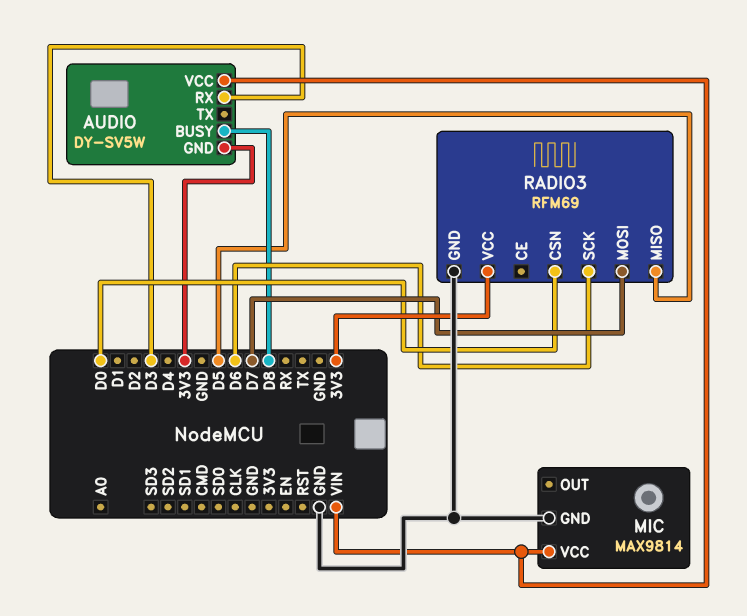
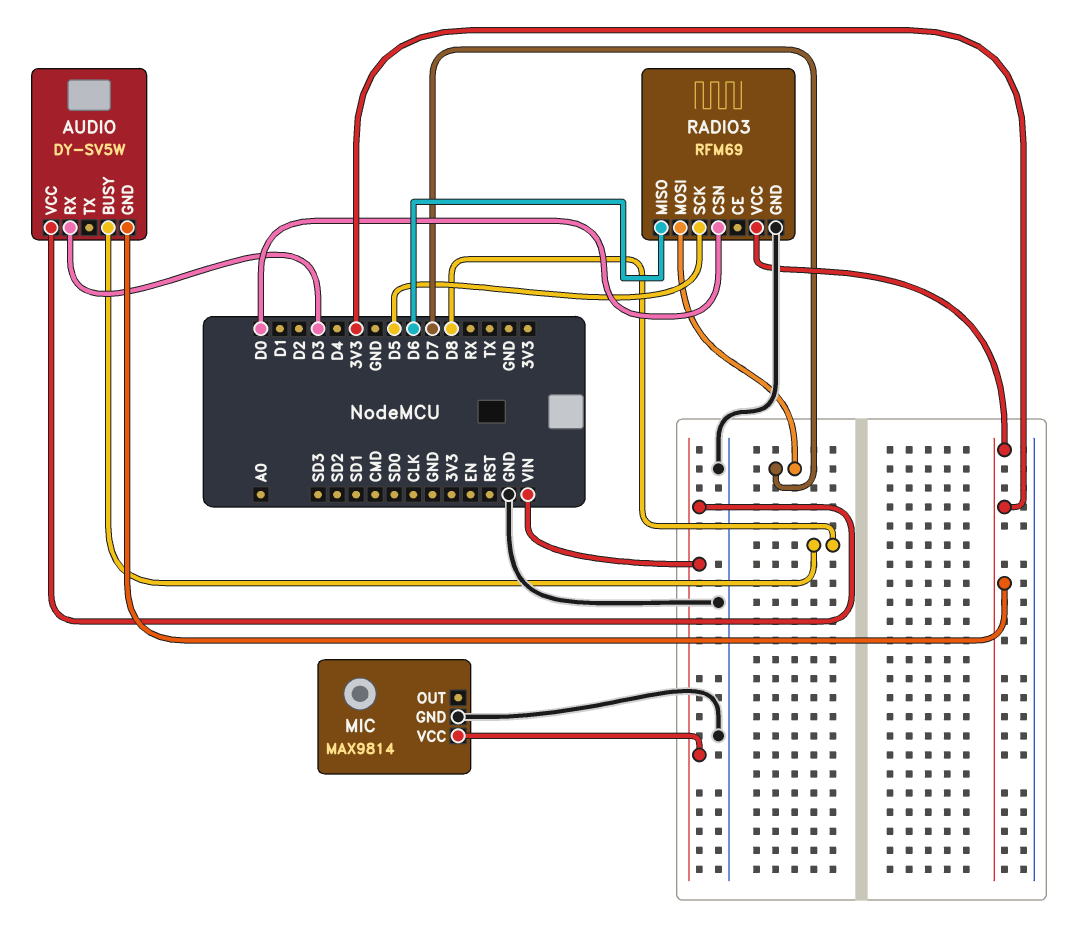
RADIO3 pin MISO: D5 -> D6
RADIO3 pin SCK: D6 -> D5

